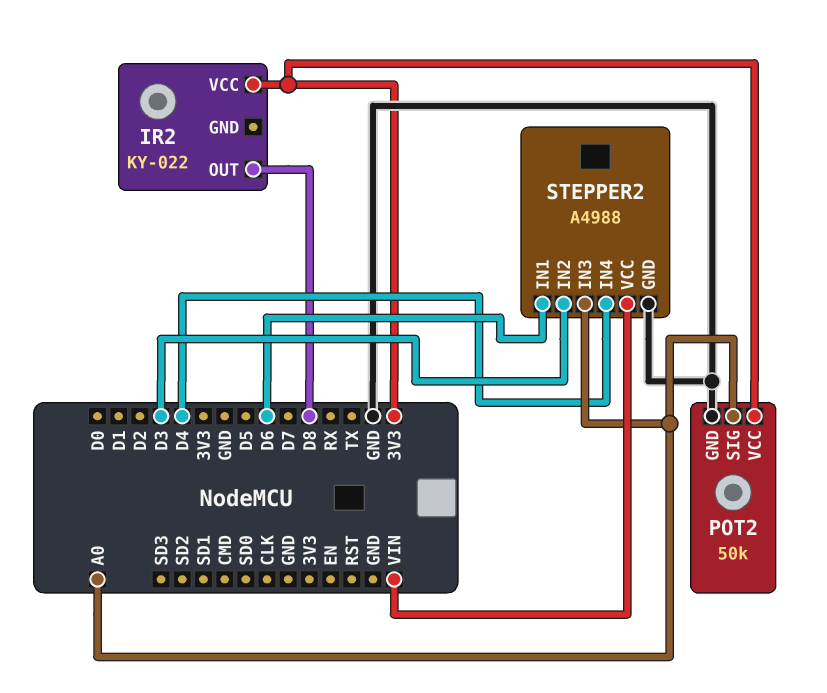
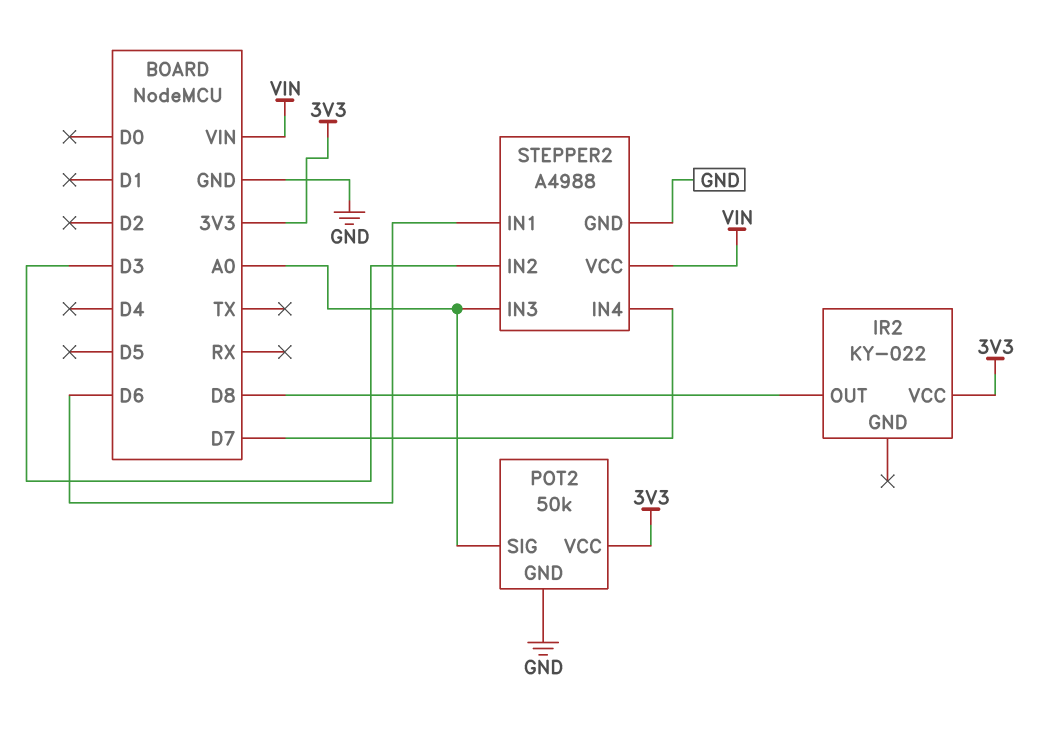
STEPPER2 pin IN4: D4 -> D7

